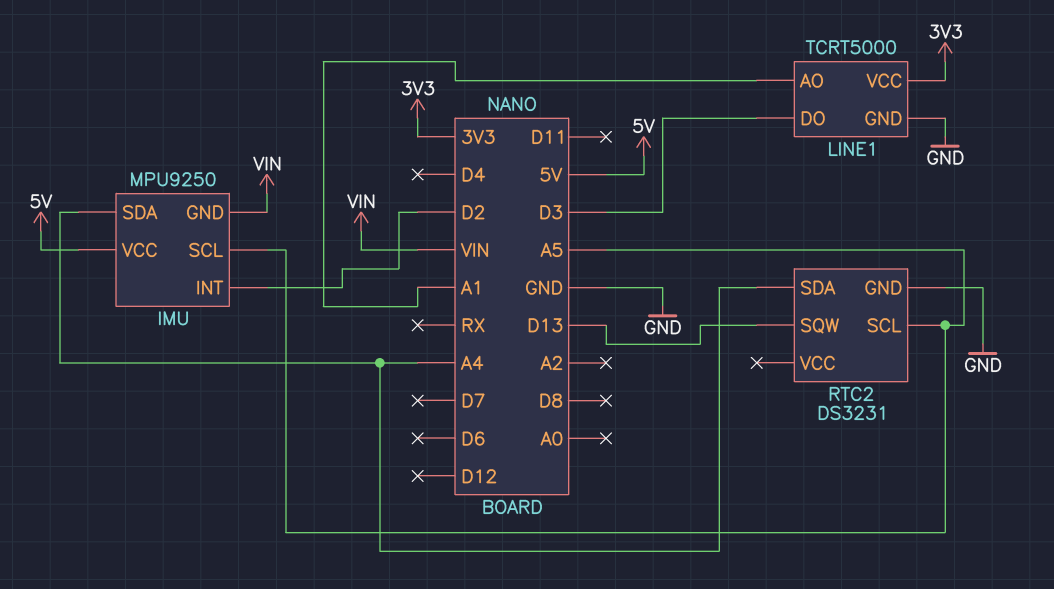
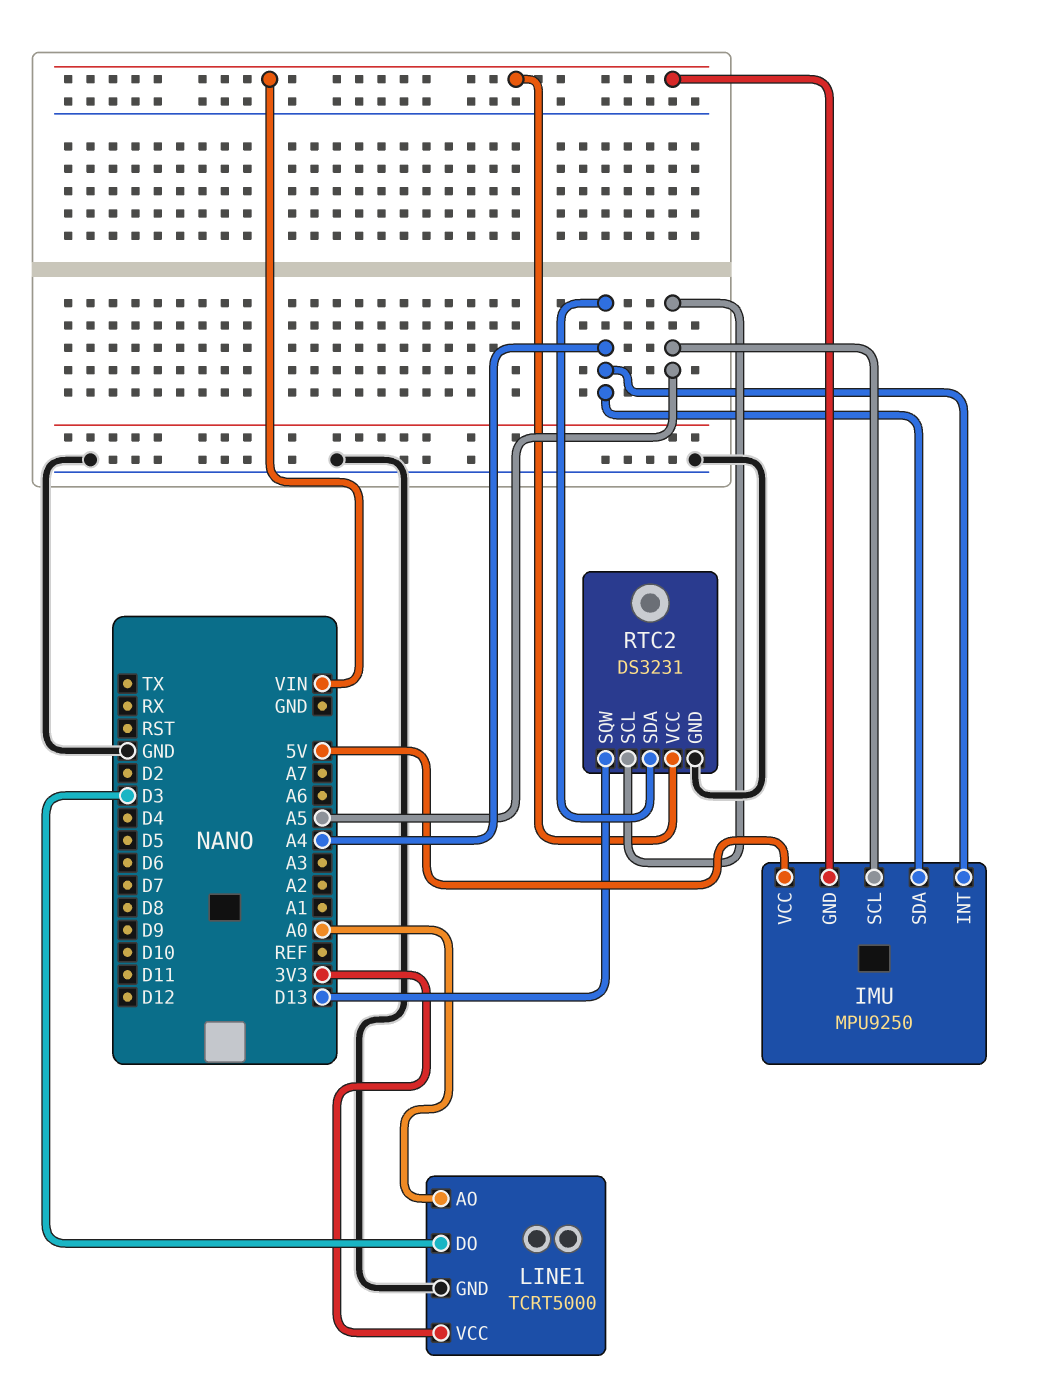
IMU pin INT: D2 -> A4
LINE1 pin AO: A1 -> A0
RTC2 pin VCC: none -> VIN

